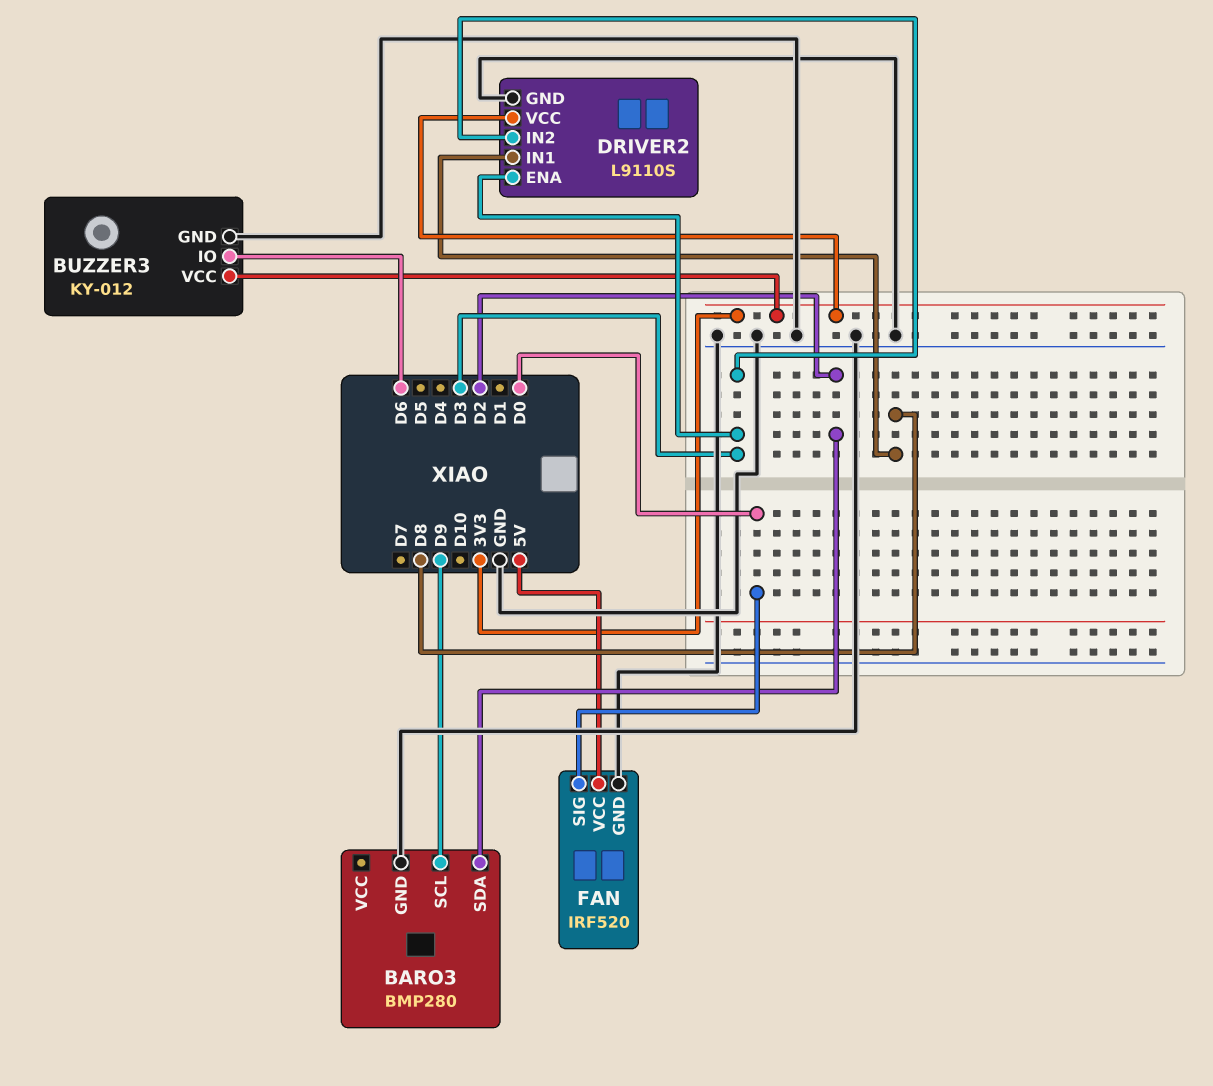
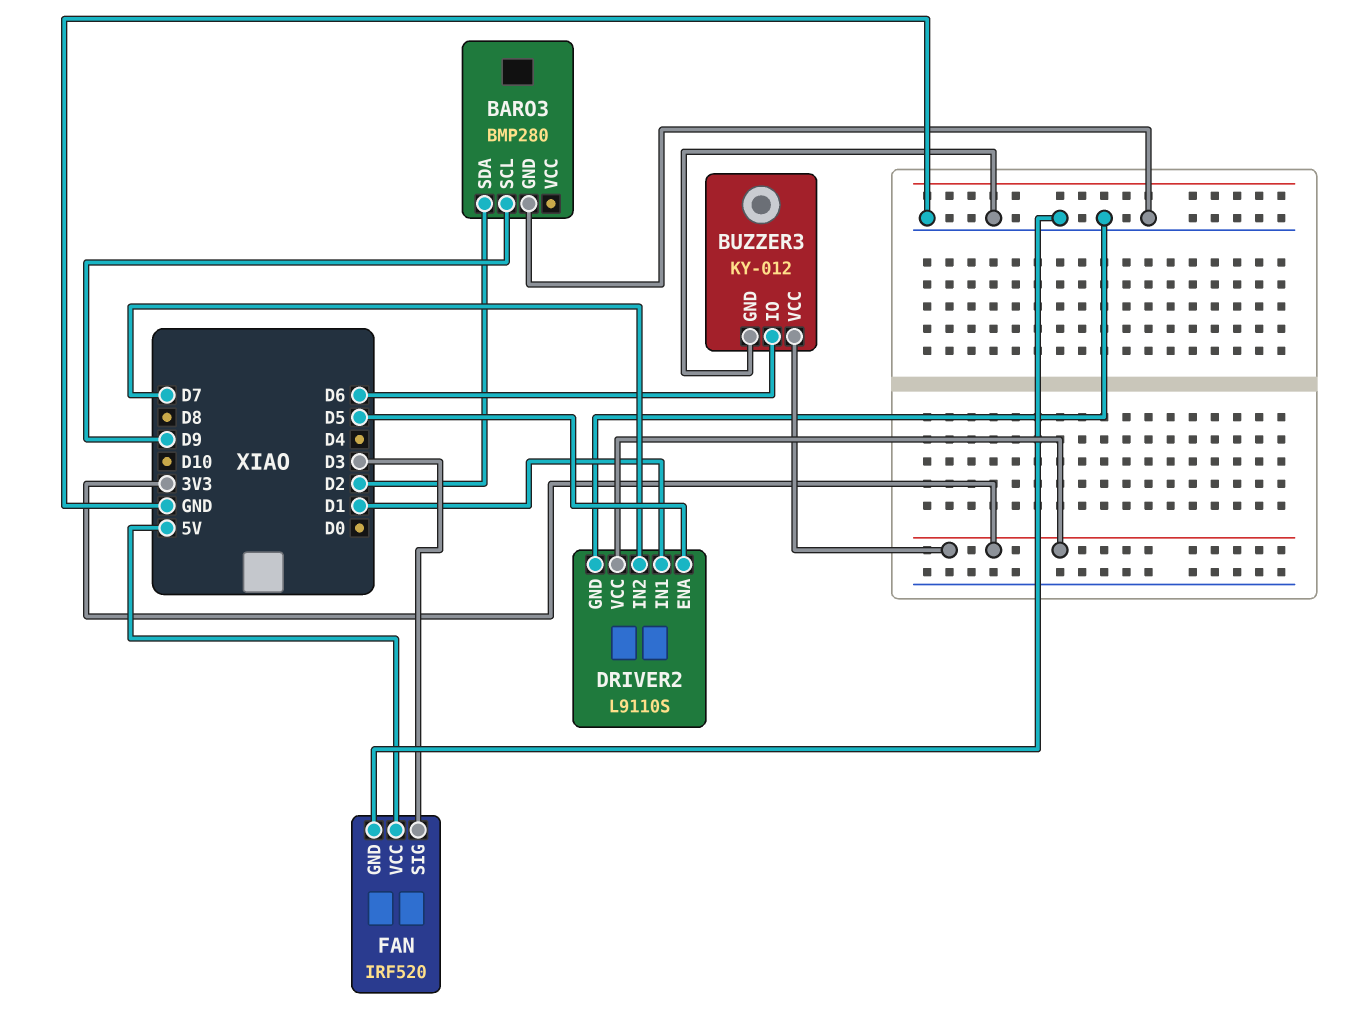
DRIVER2 pin ENA: D3 -> D5
DRIVER2 pin IN1: D8 -> D1
DRIVER2 pin IN2: D3 -> D7
FAN pin SIG: D0 -> D3

